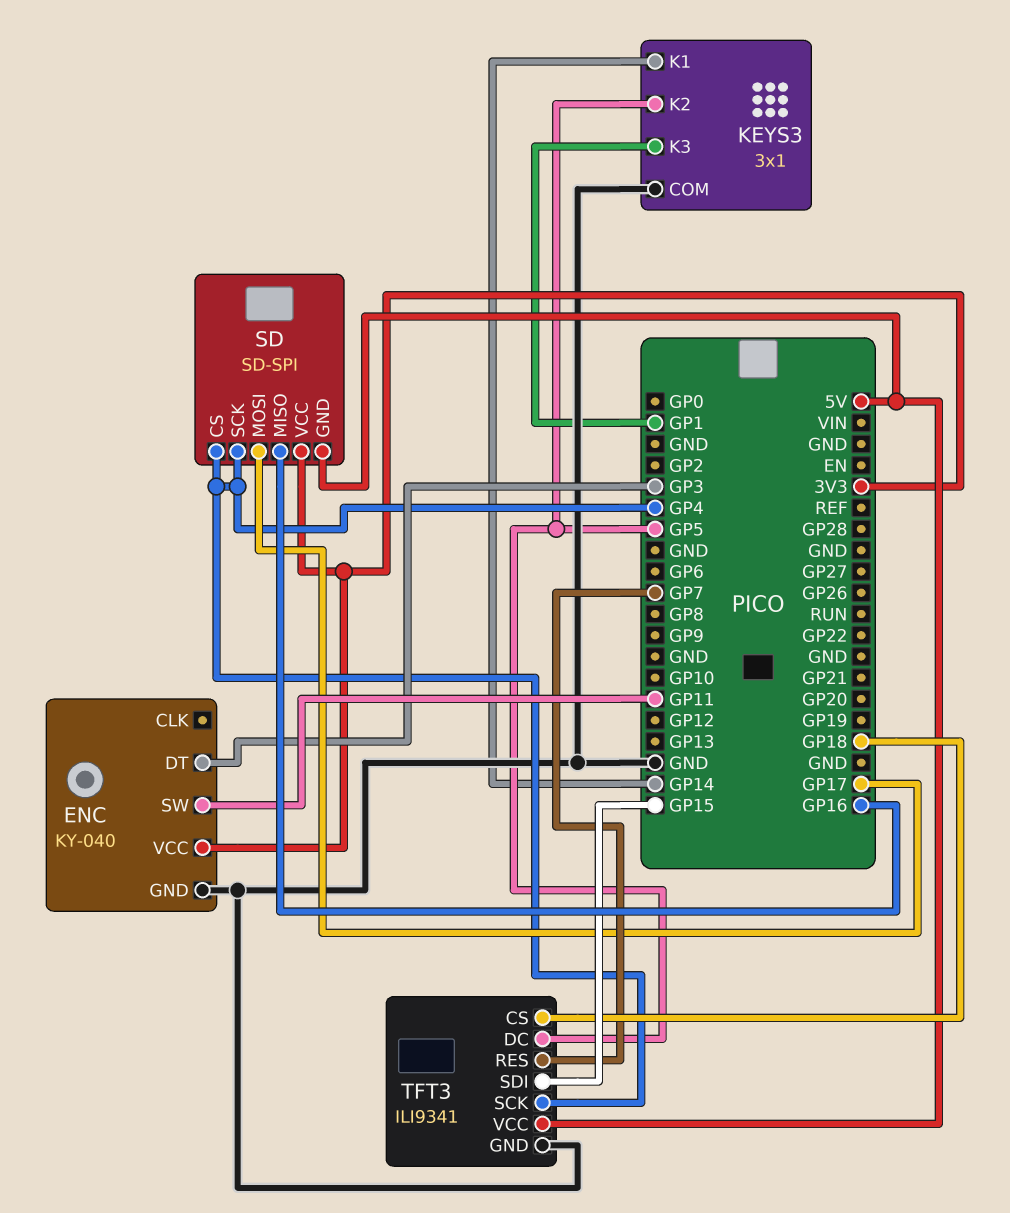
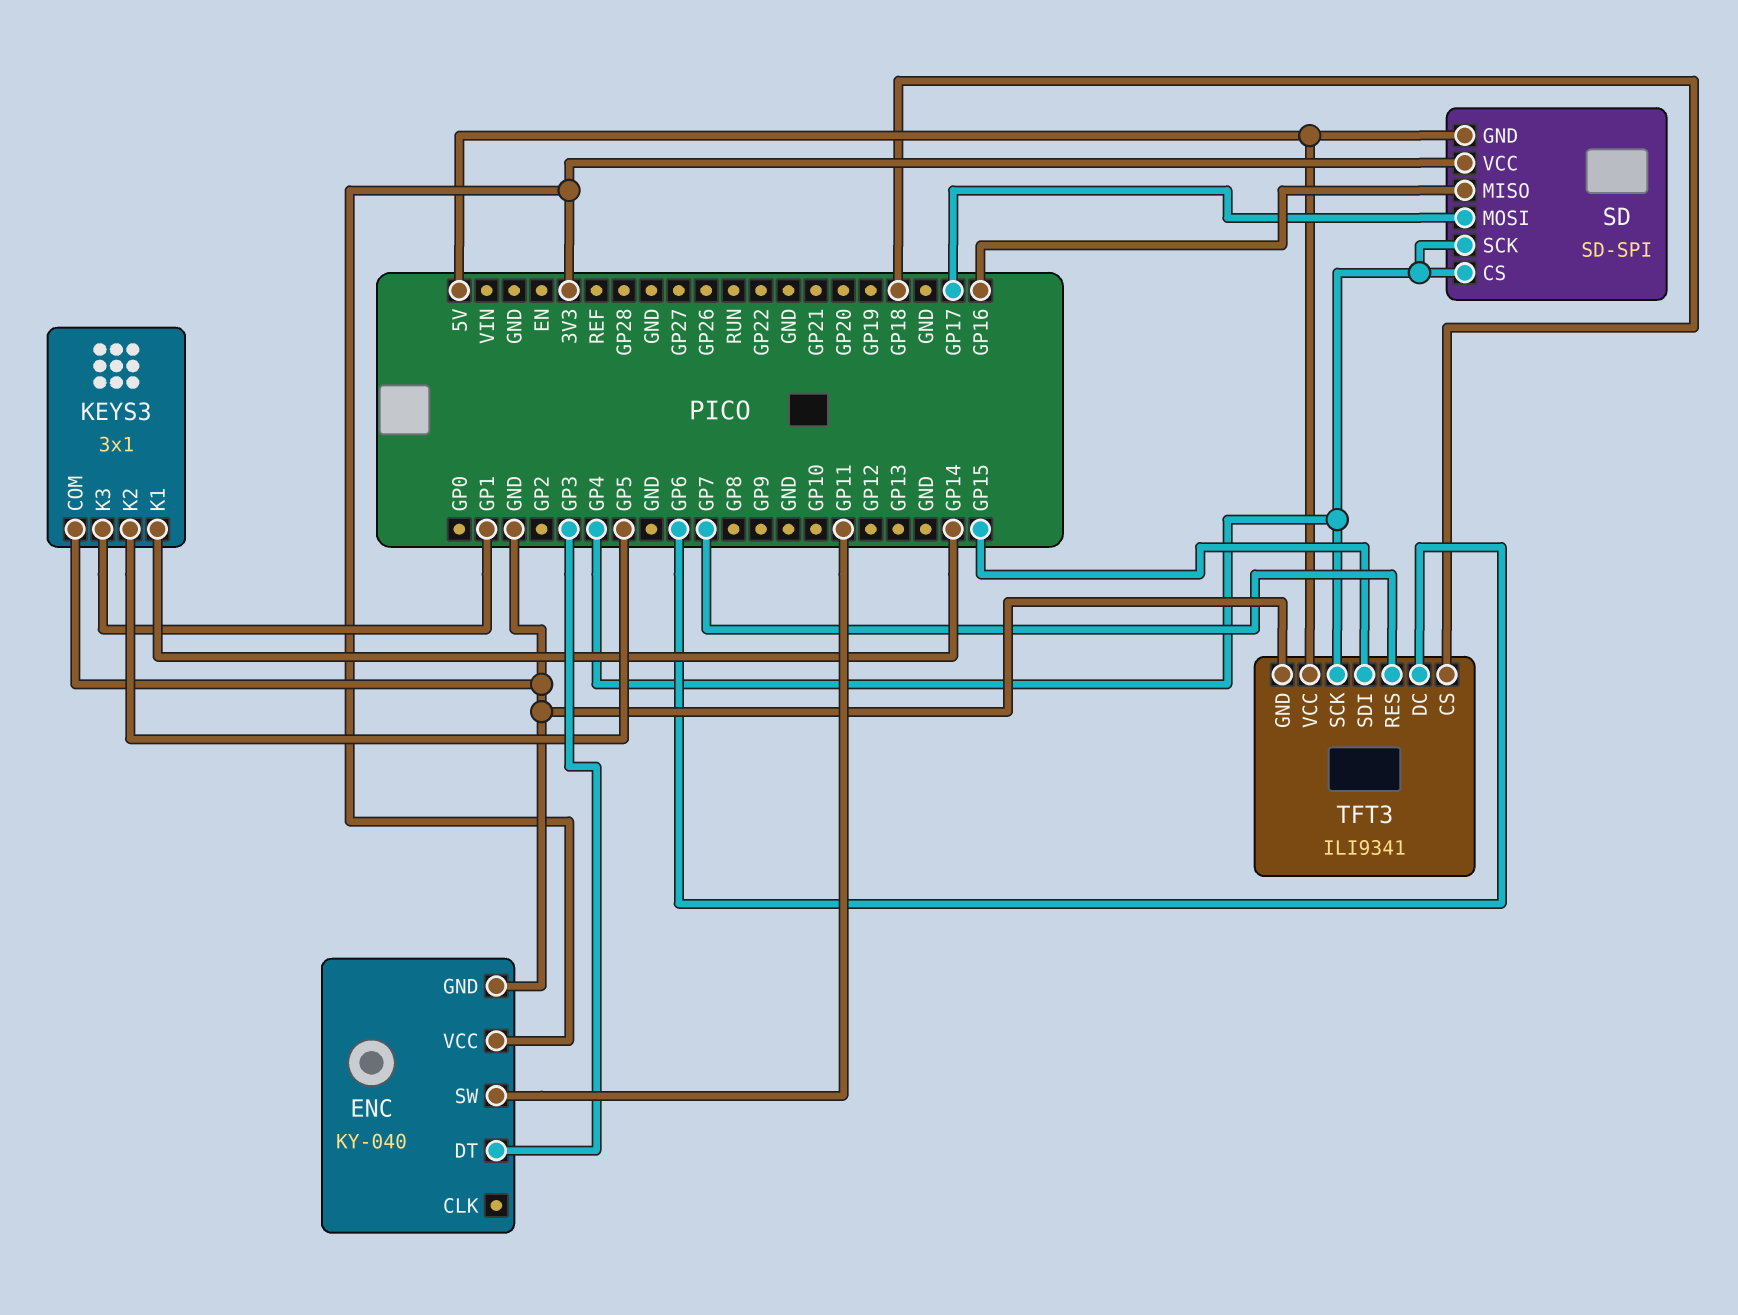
TFT3 pin DC: GP5 -> GP6

